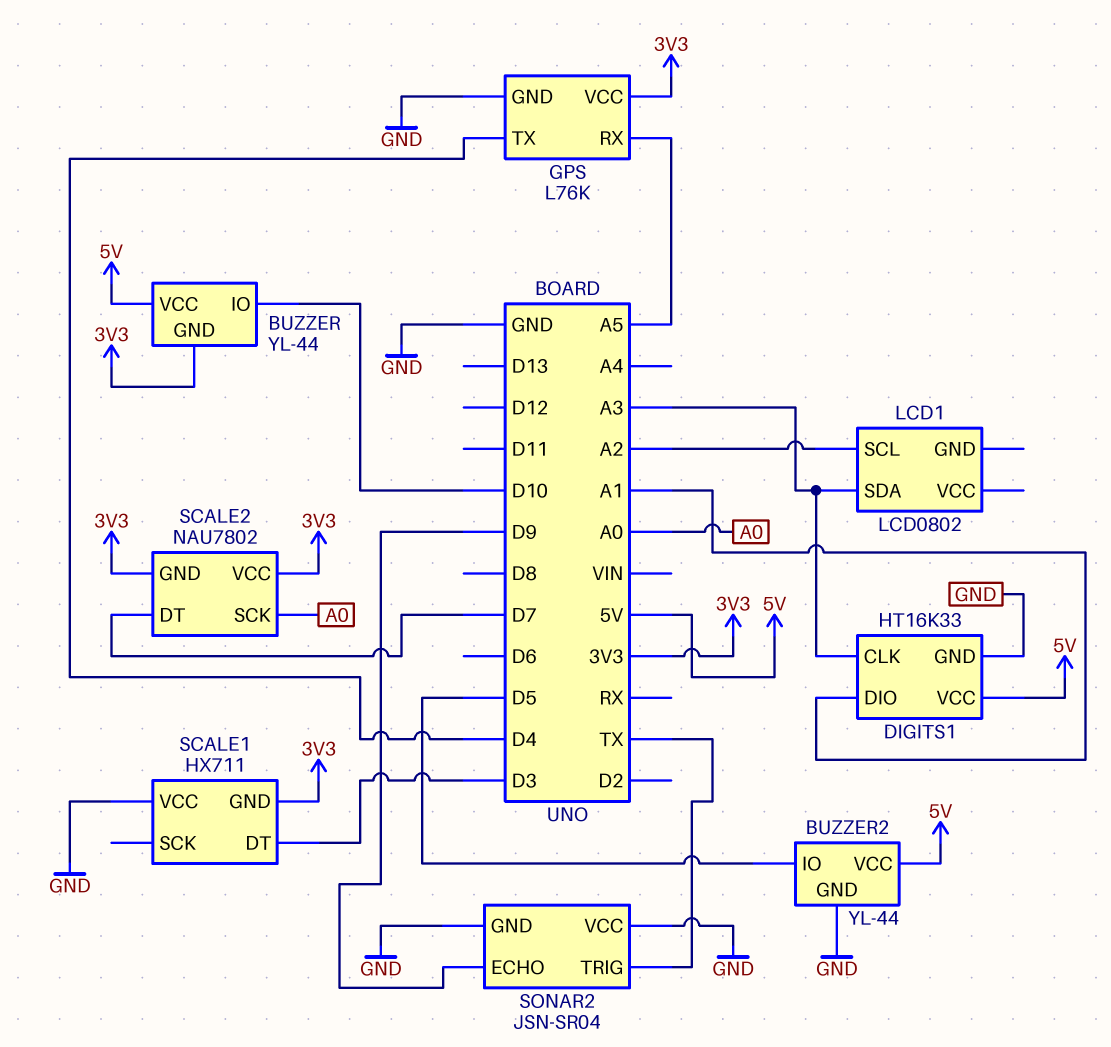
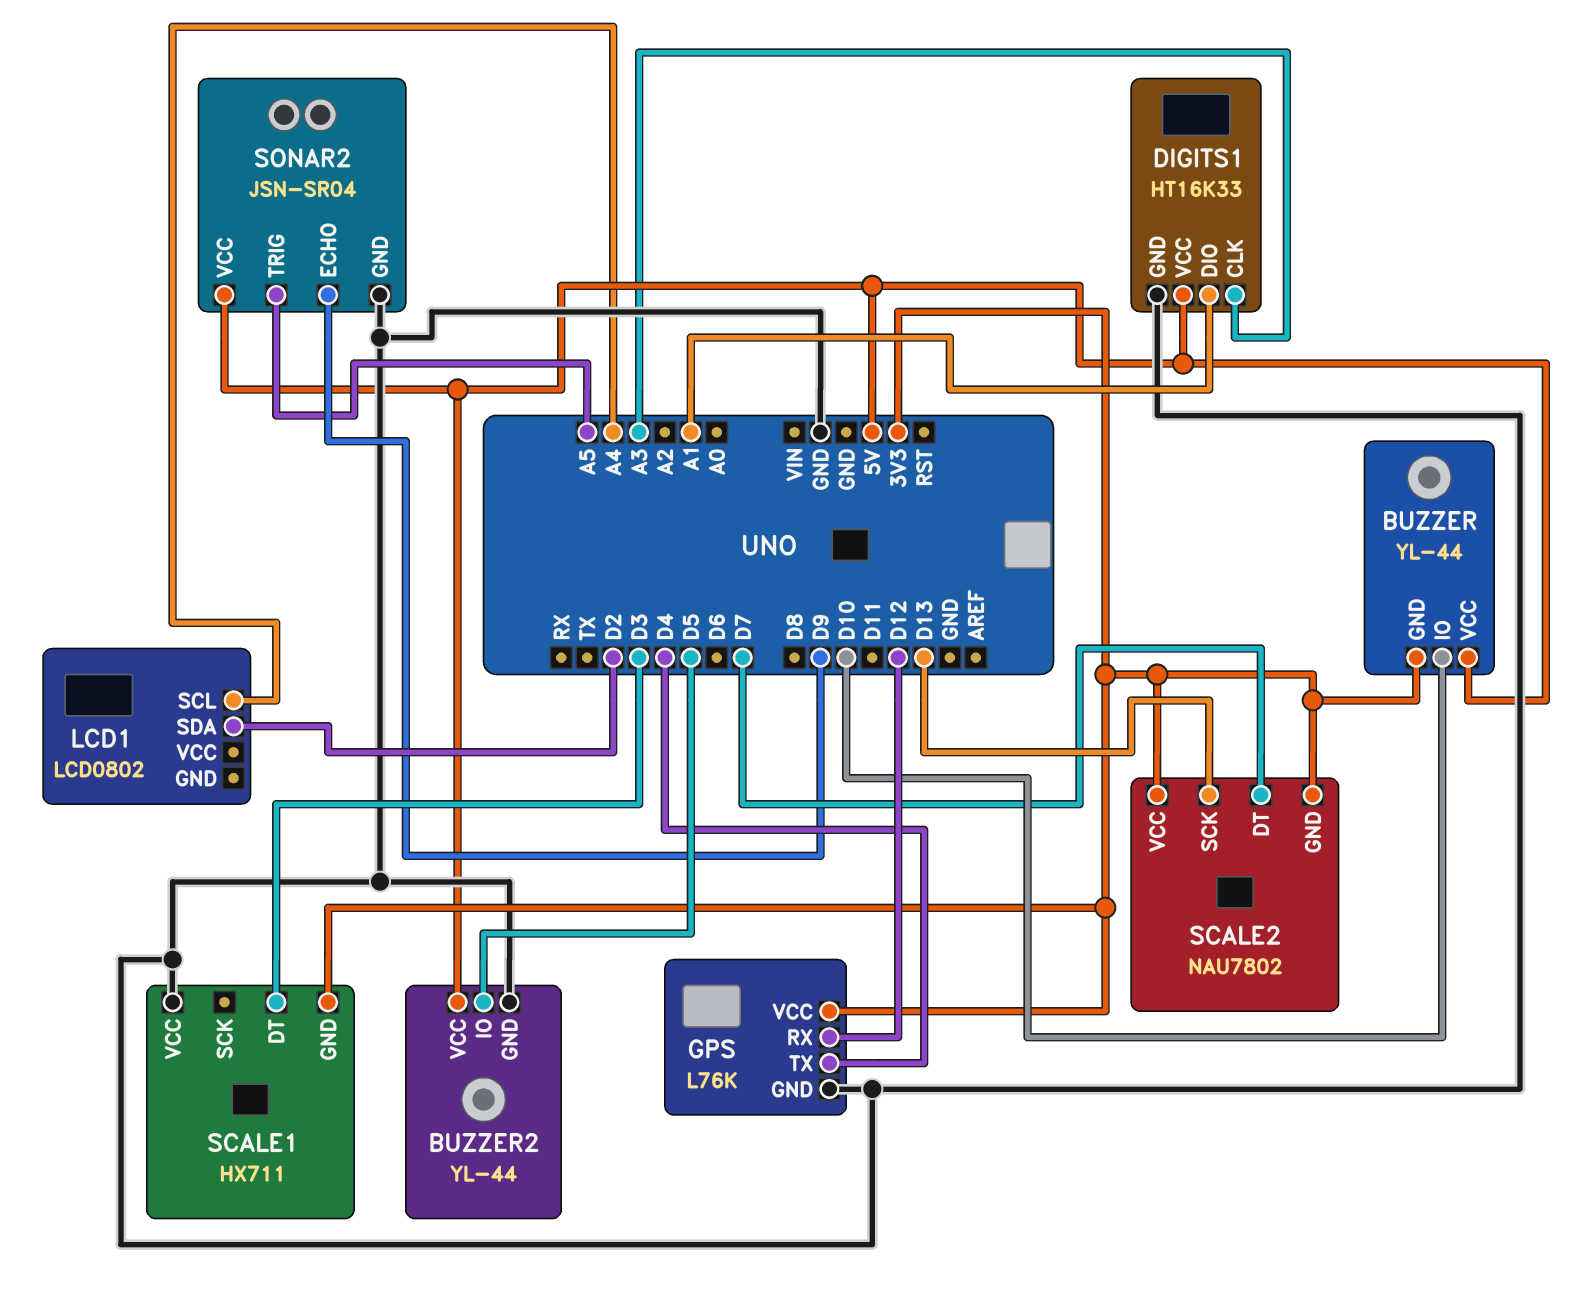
GPS pin RX: A5 -> D12
LCD1 pin SCL: A2 -> A4
LCD1 pin SDA: A3 -> D2
SCALE2 pin SCK: A0 -> D13
SONAR2 pin TRIG: TX -> A5
SONAR2 pin VCC: GND -> 5V

